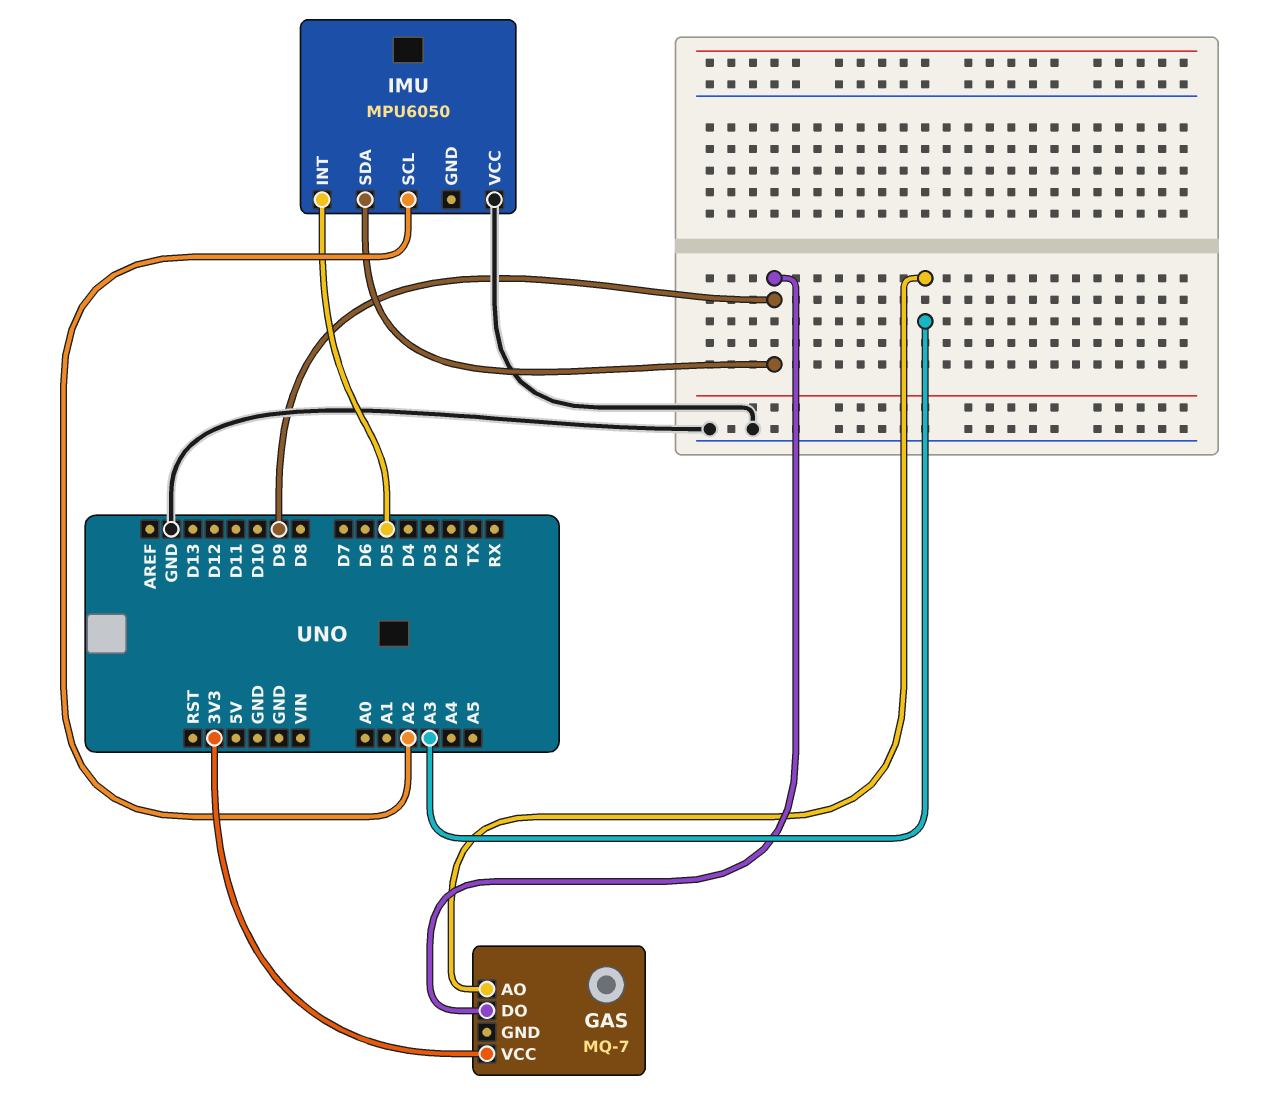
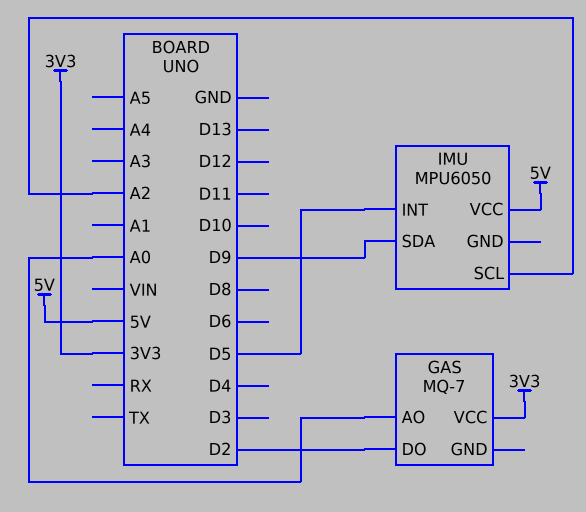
GAS pin AO: A3 -> A0
GAS pin DO: D9 -> D2
IMU pin VCC: GND -> 5V

